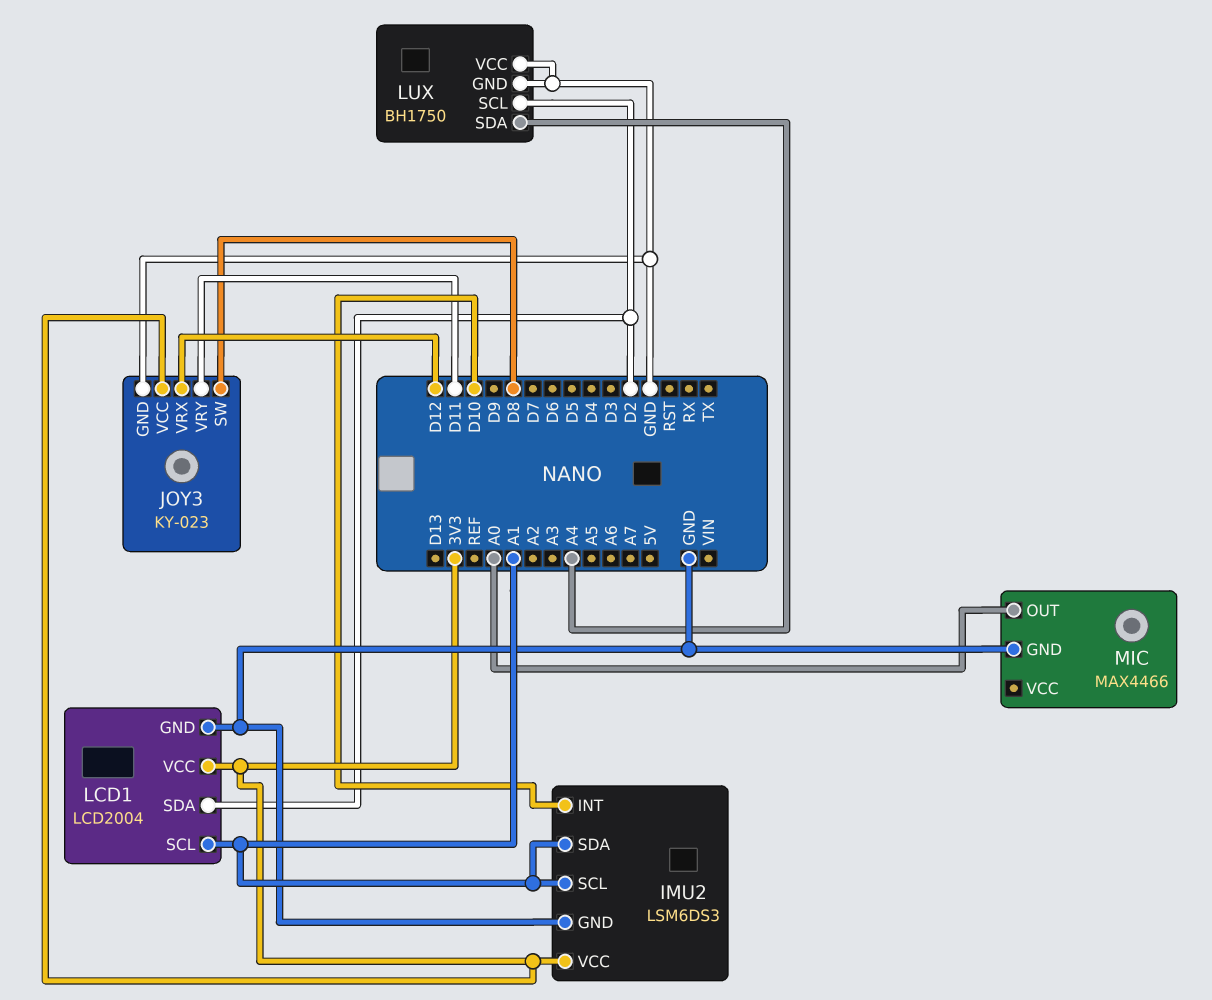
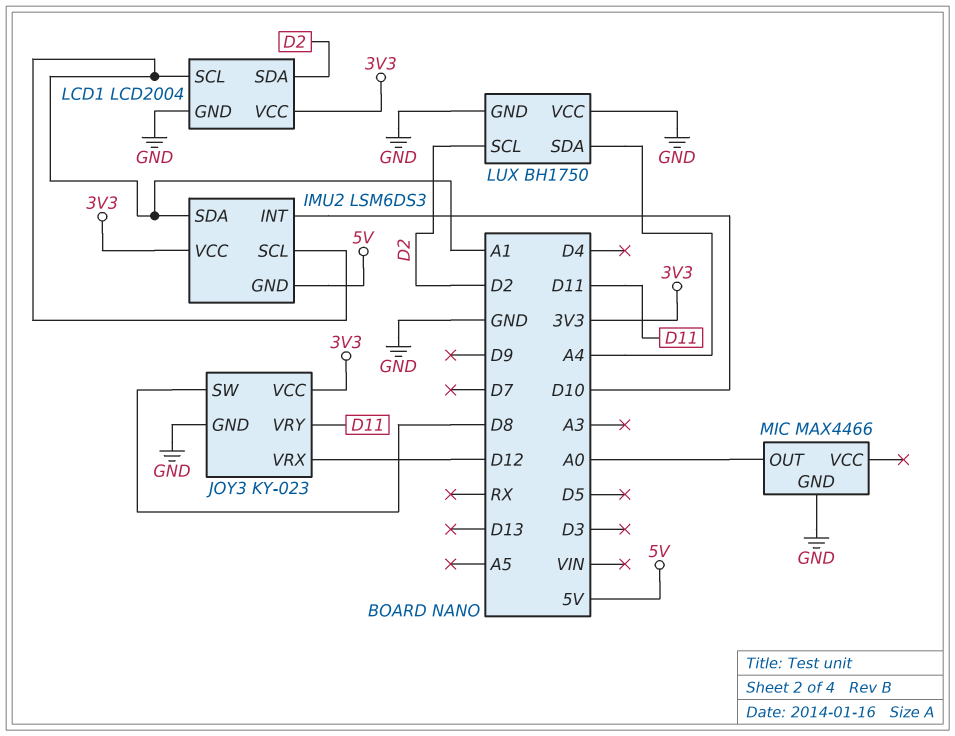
IMU2 pin GND: GND -> 5V

